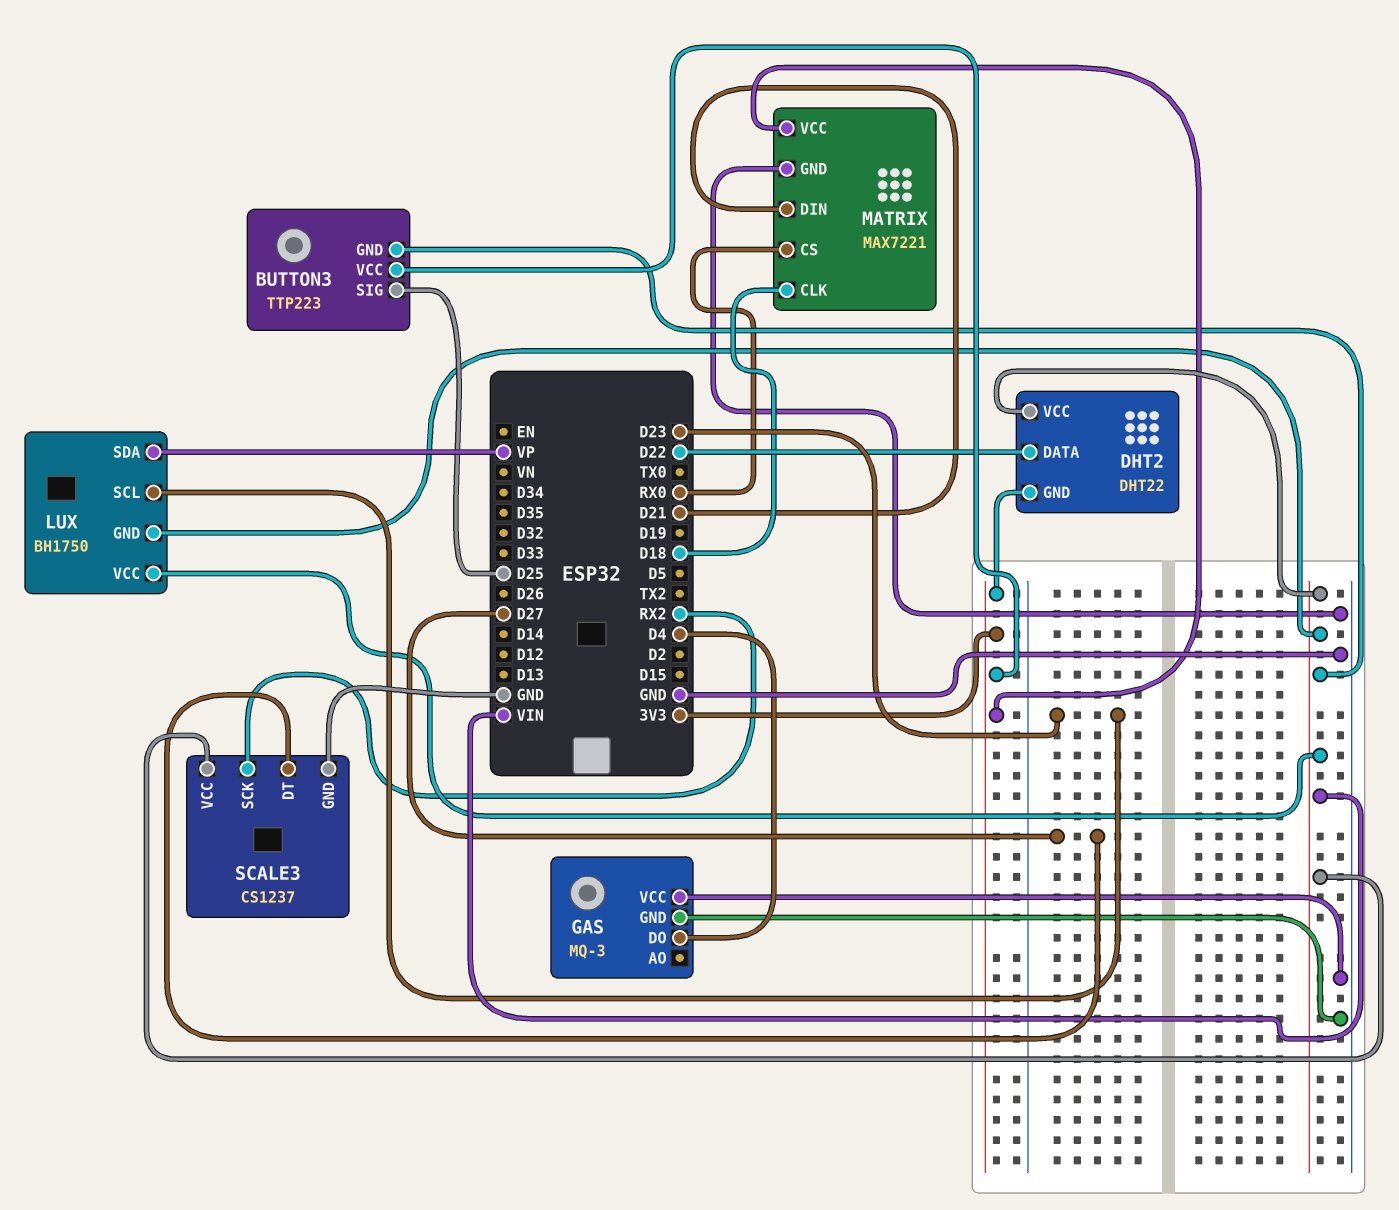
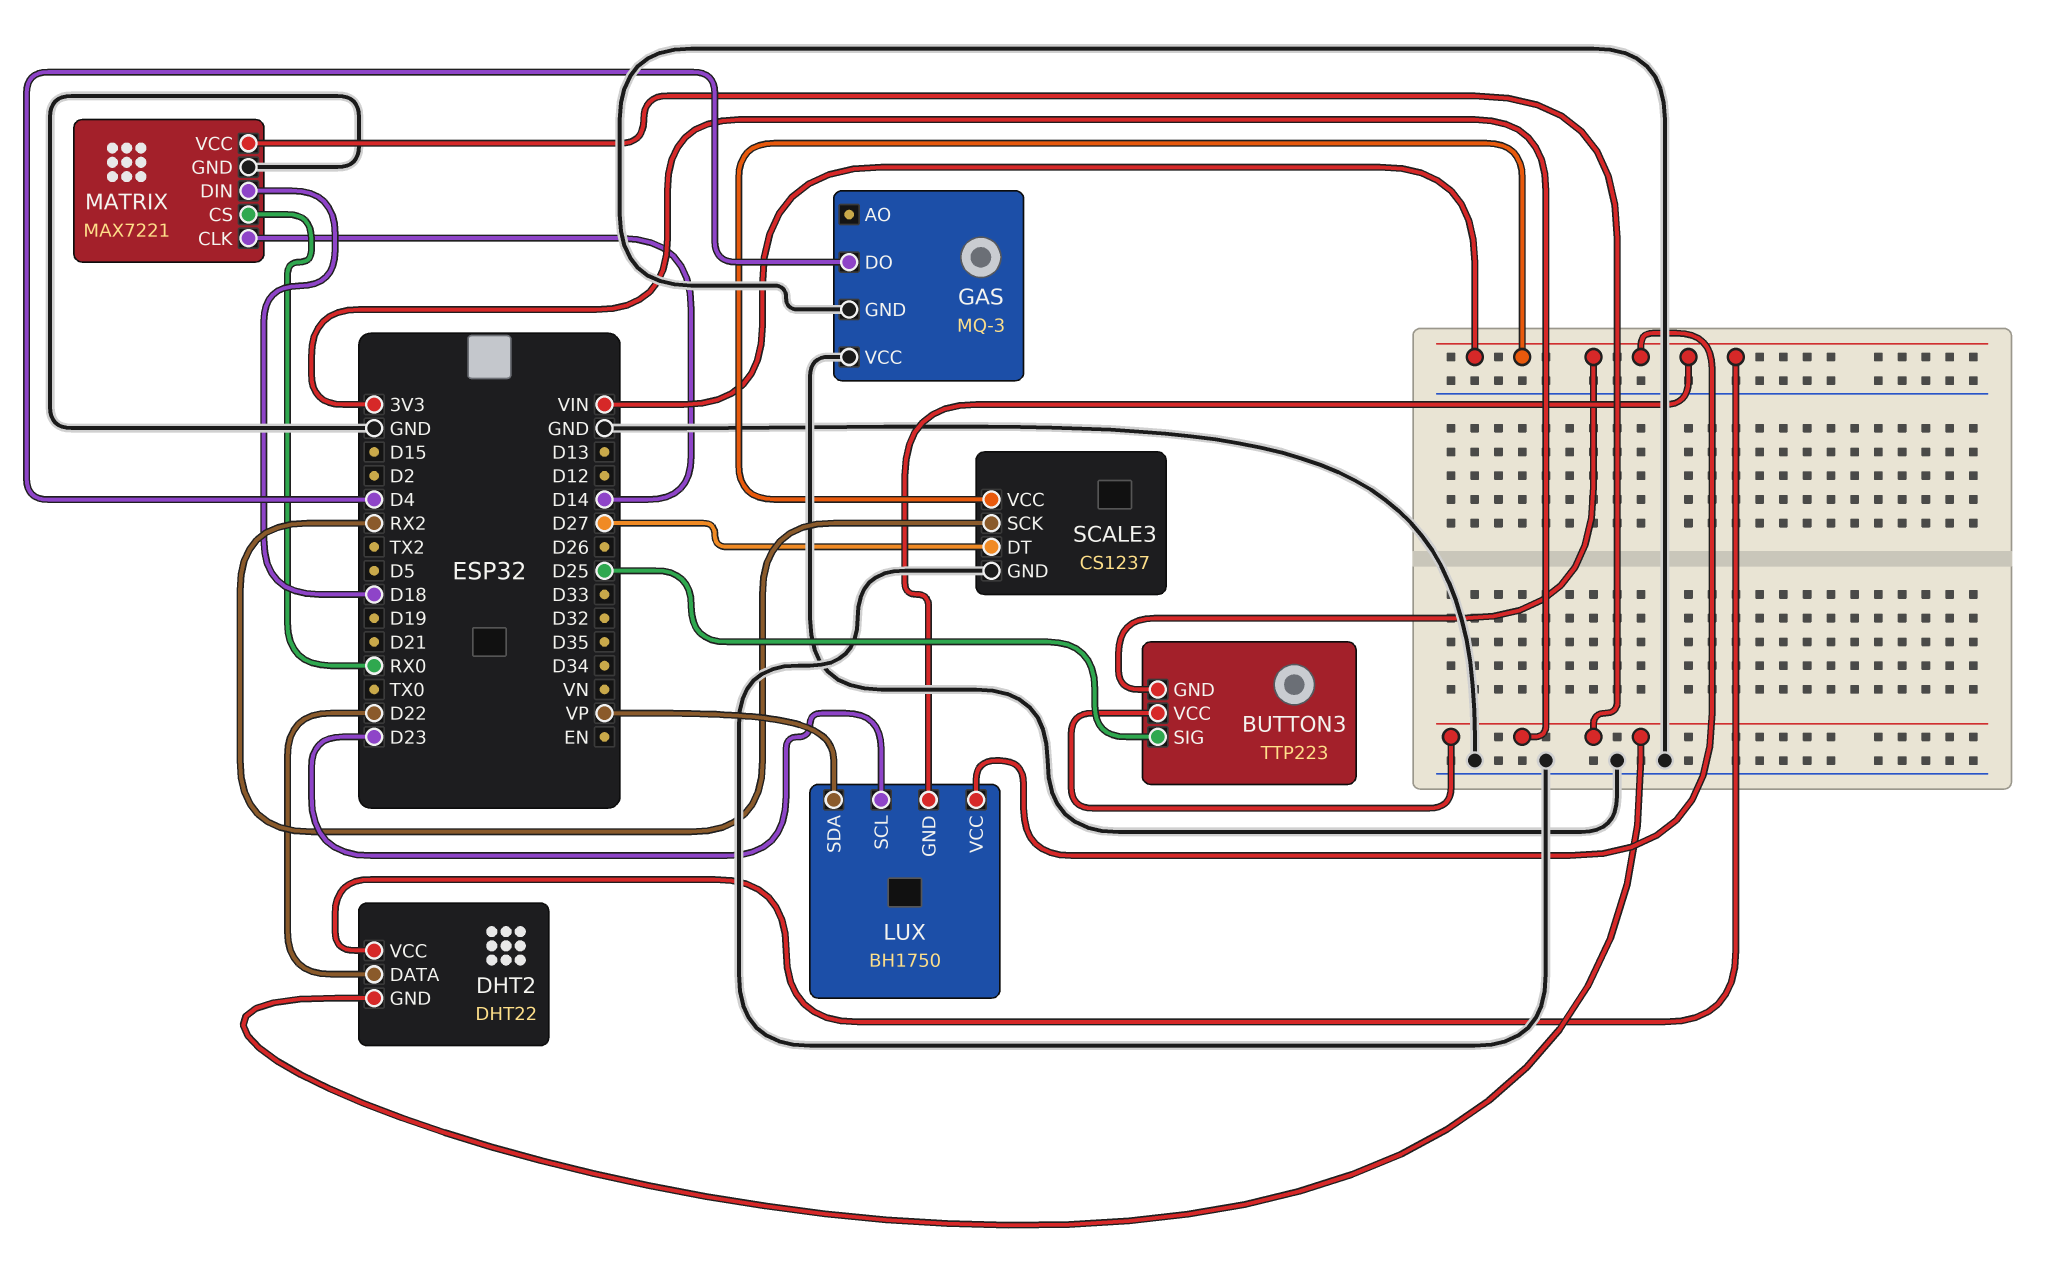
MATRIX pin CLK: D18 -> D14
MATRIX pin DIN: D21 -> D18

